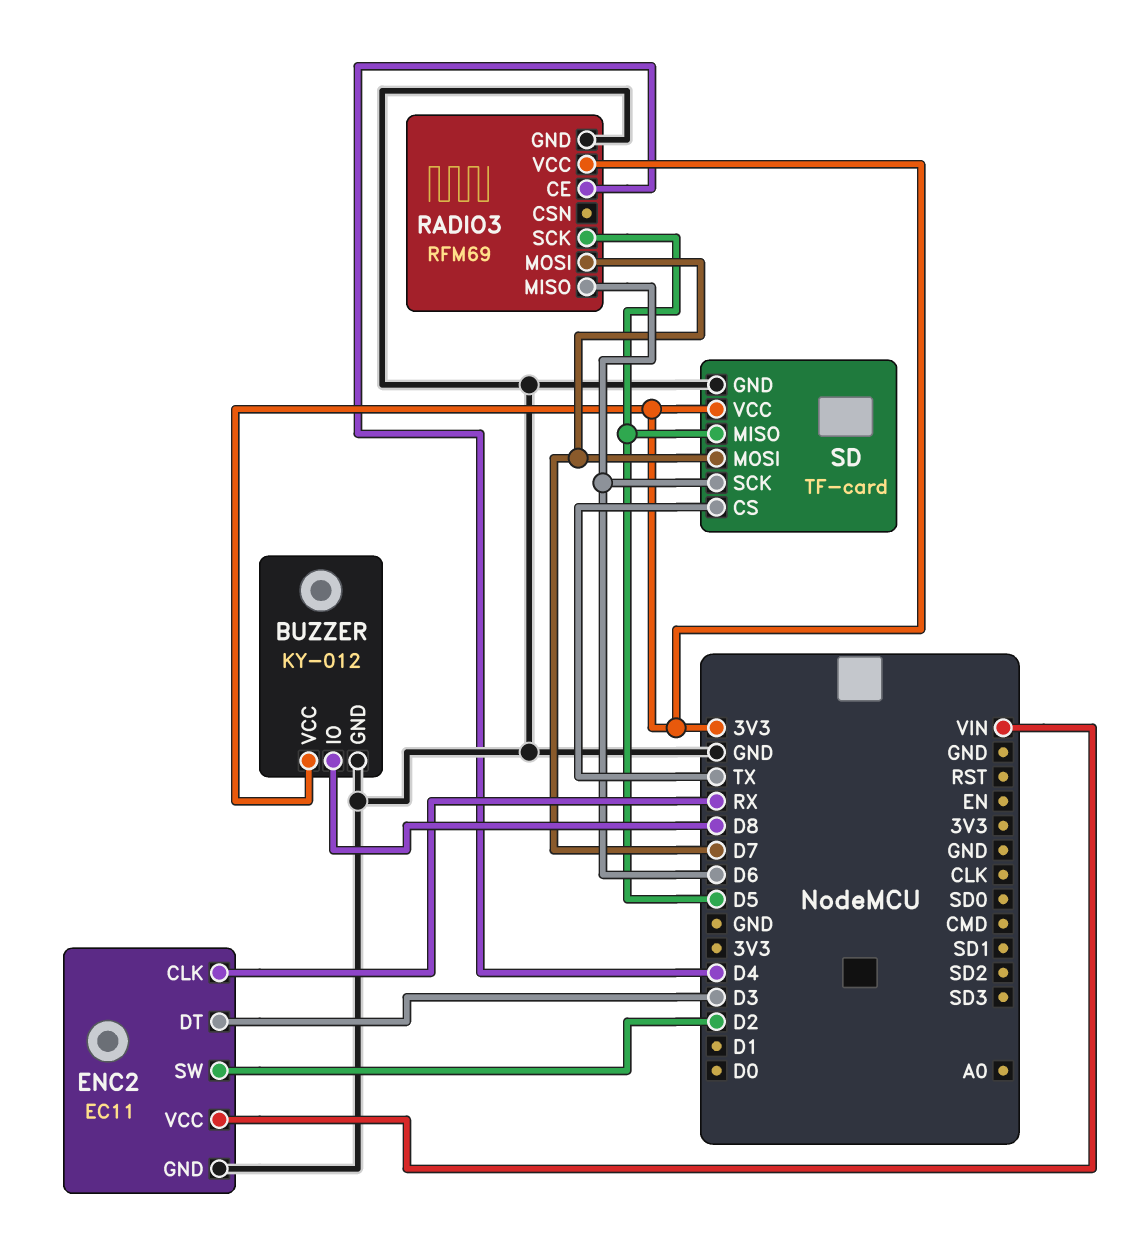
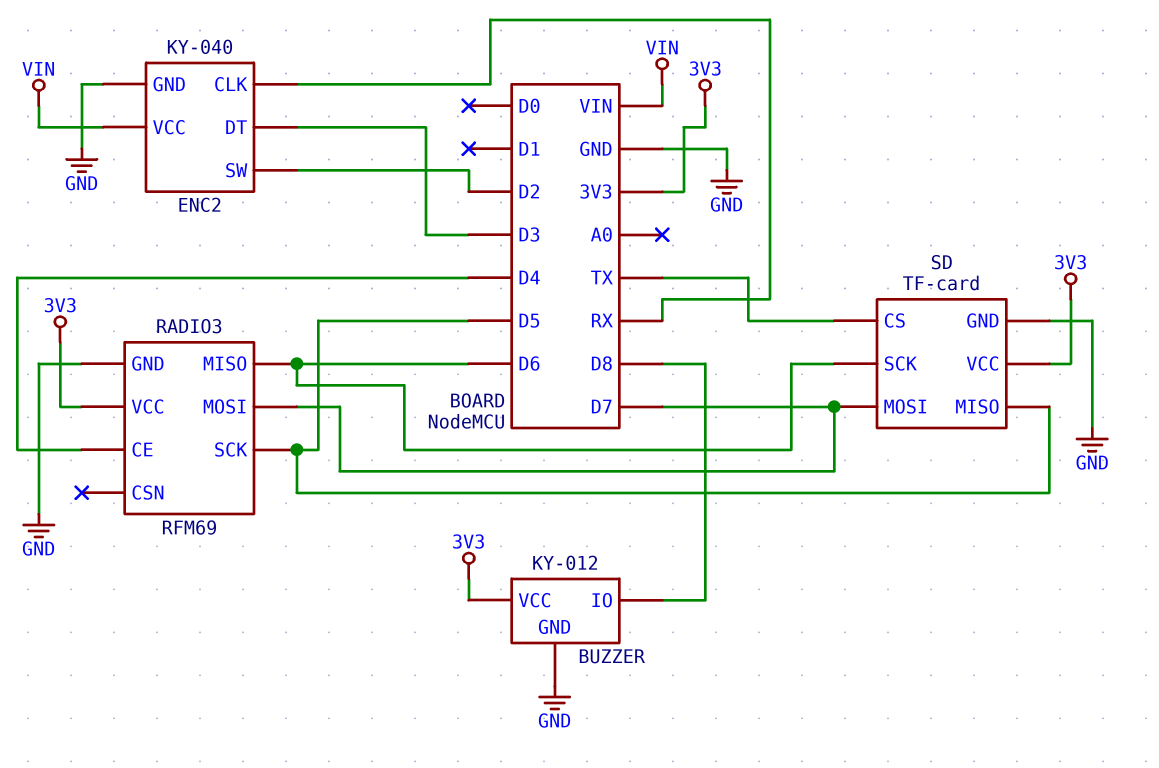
ENC2: EC11 -> KY-040

